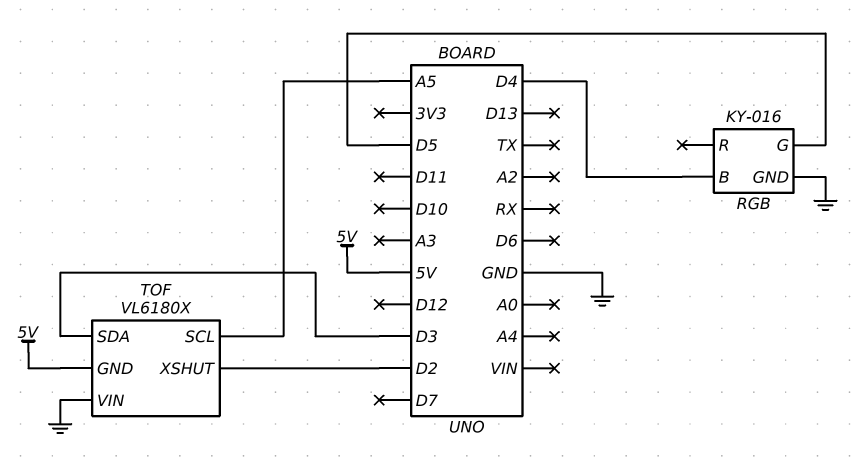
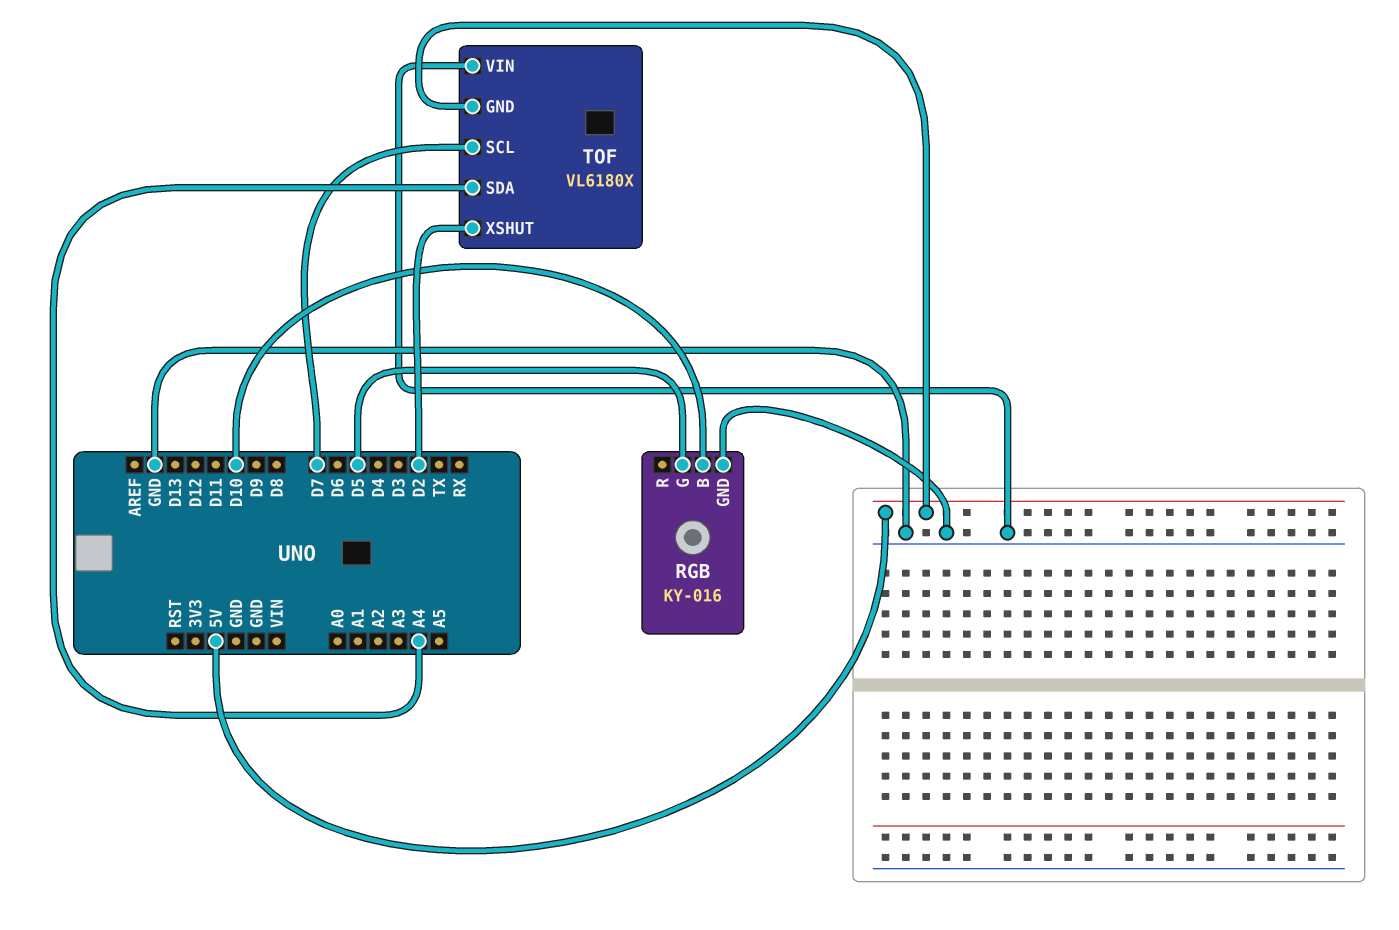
RGB pin B: D4 -> D10
TOF pin SCL: A5 -> D7
TOF pin SDA: D3 -> A4

